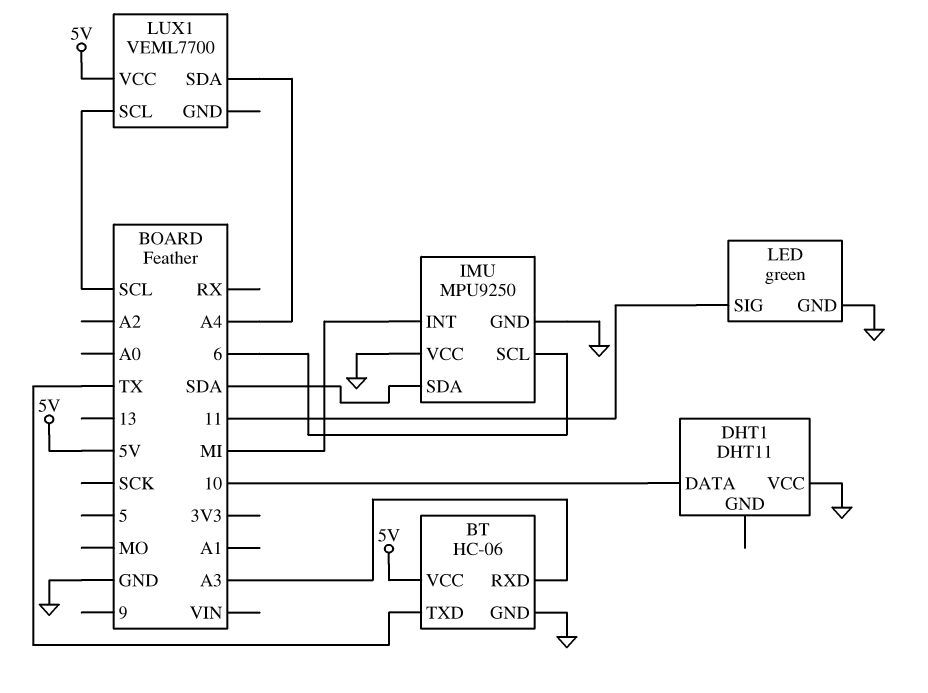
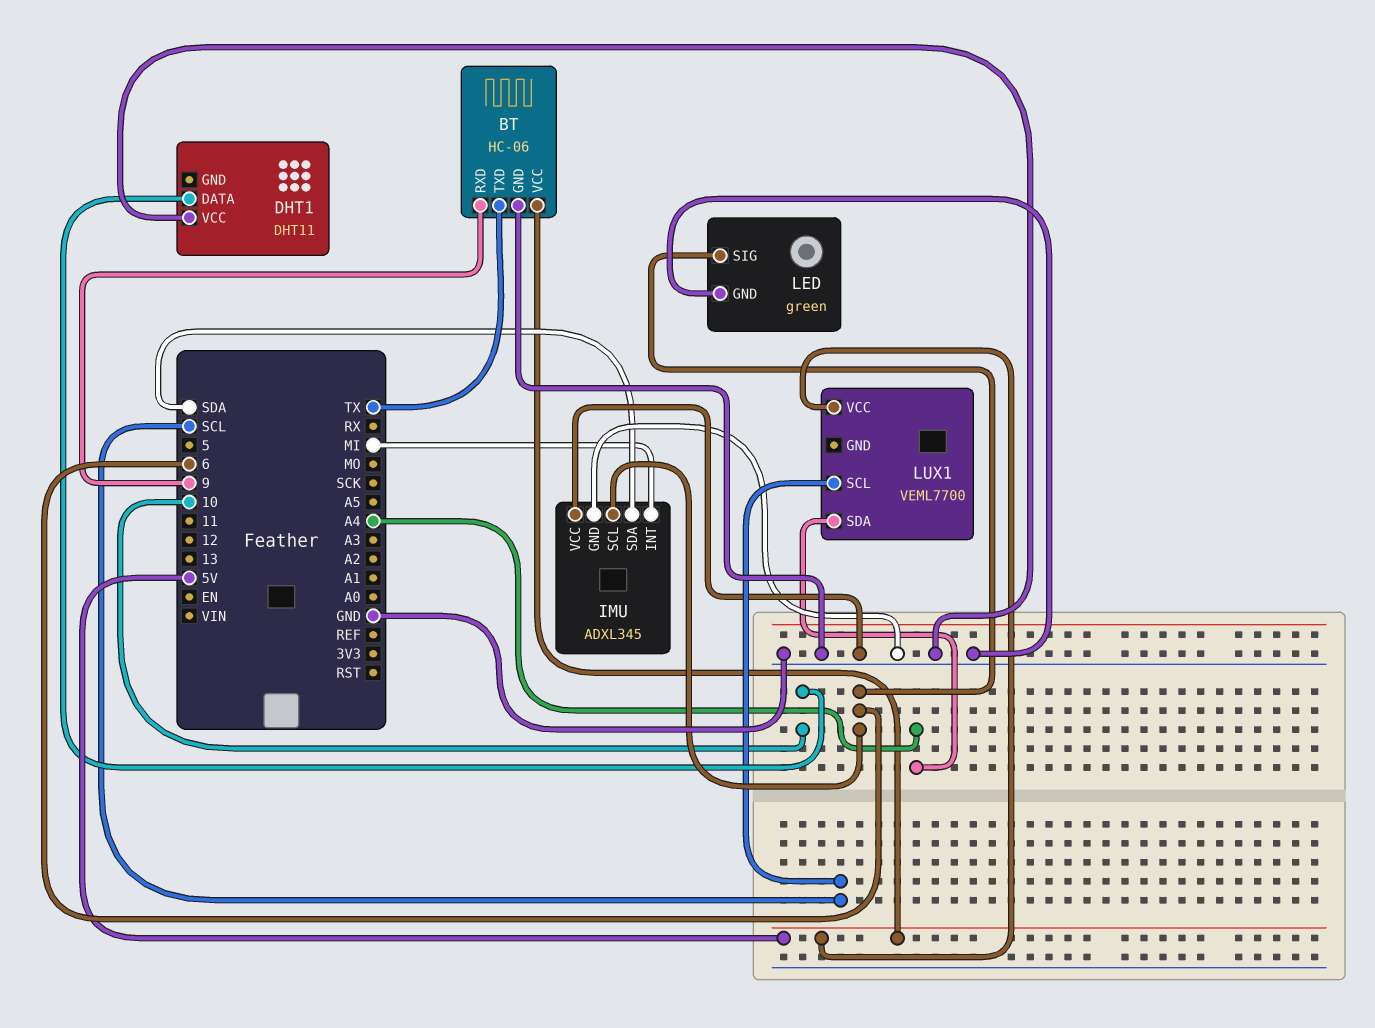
BT pin RXD: A3 -> 9
IMU: MPU9250 -> ADXL345
LED pin SIG: 11 -> 6

